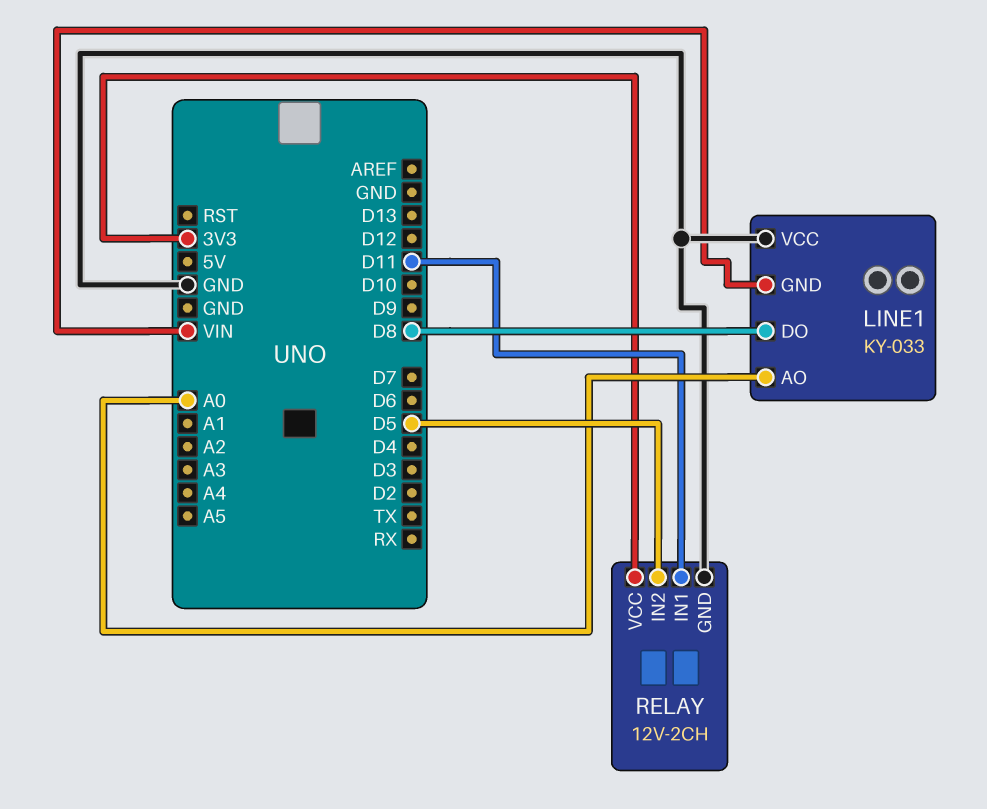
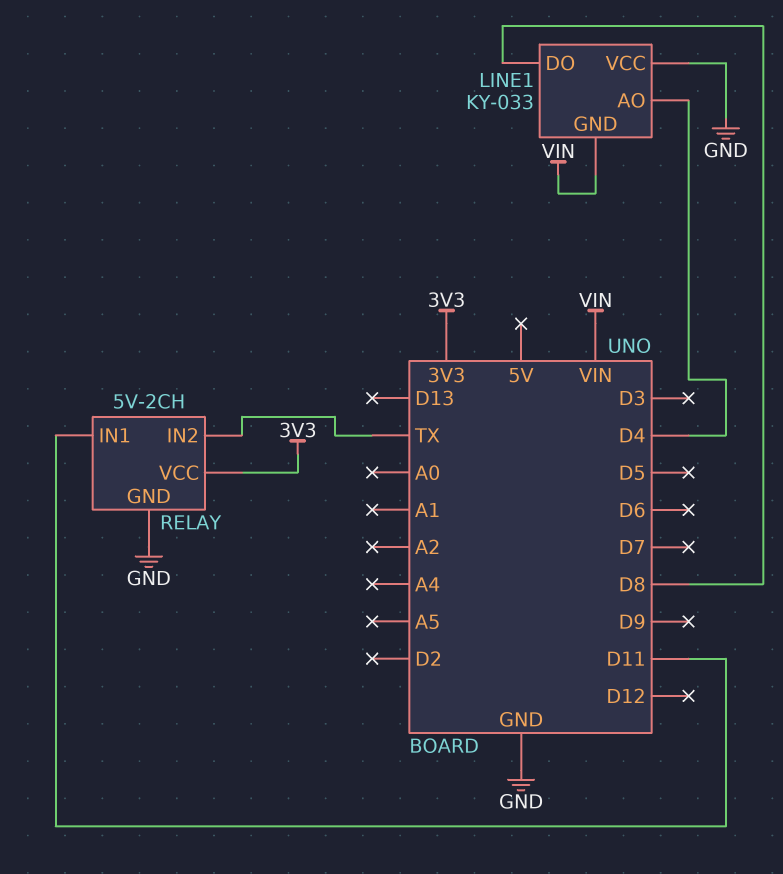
LINE1 pin AO: A0 -> D4
RELAY: 12V-2CH -> 5V-2CH
RELAY pin IN2: D5 -> TX

